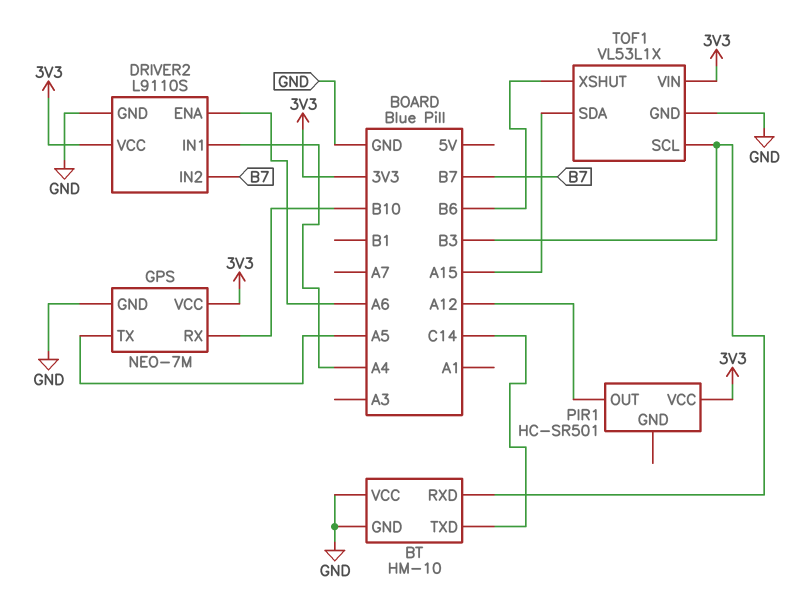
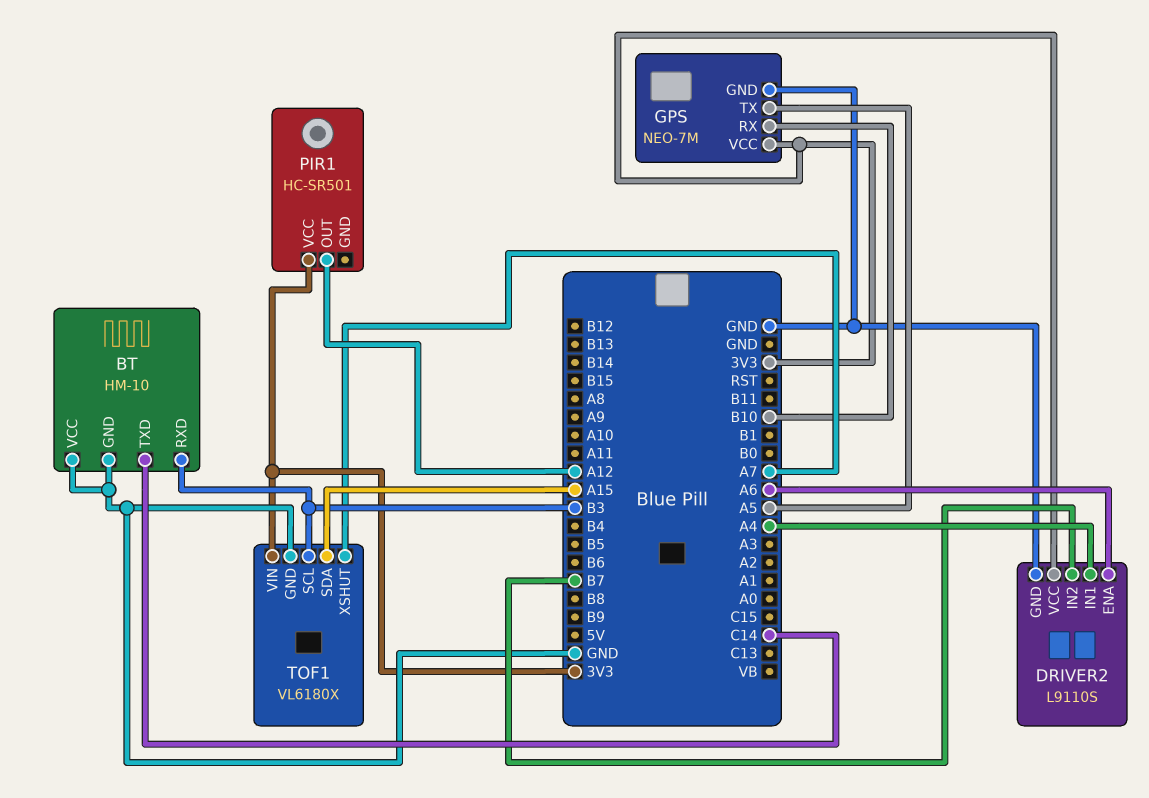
TOF1: VL53L1X -> VL6180X
TOF1 pin XSHUT: B6 -> A7

